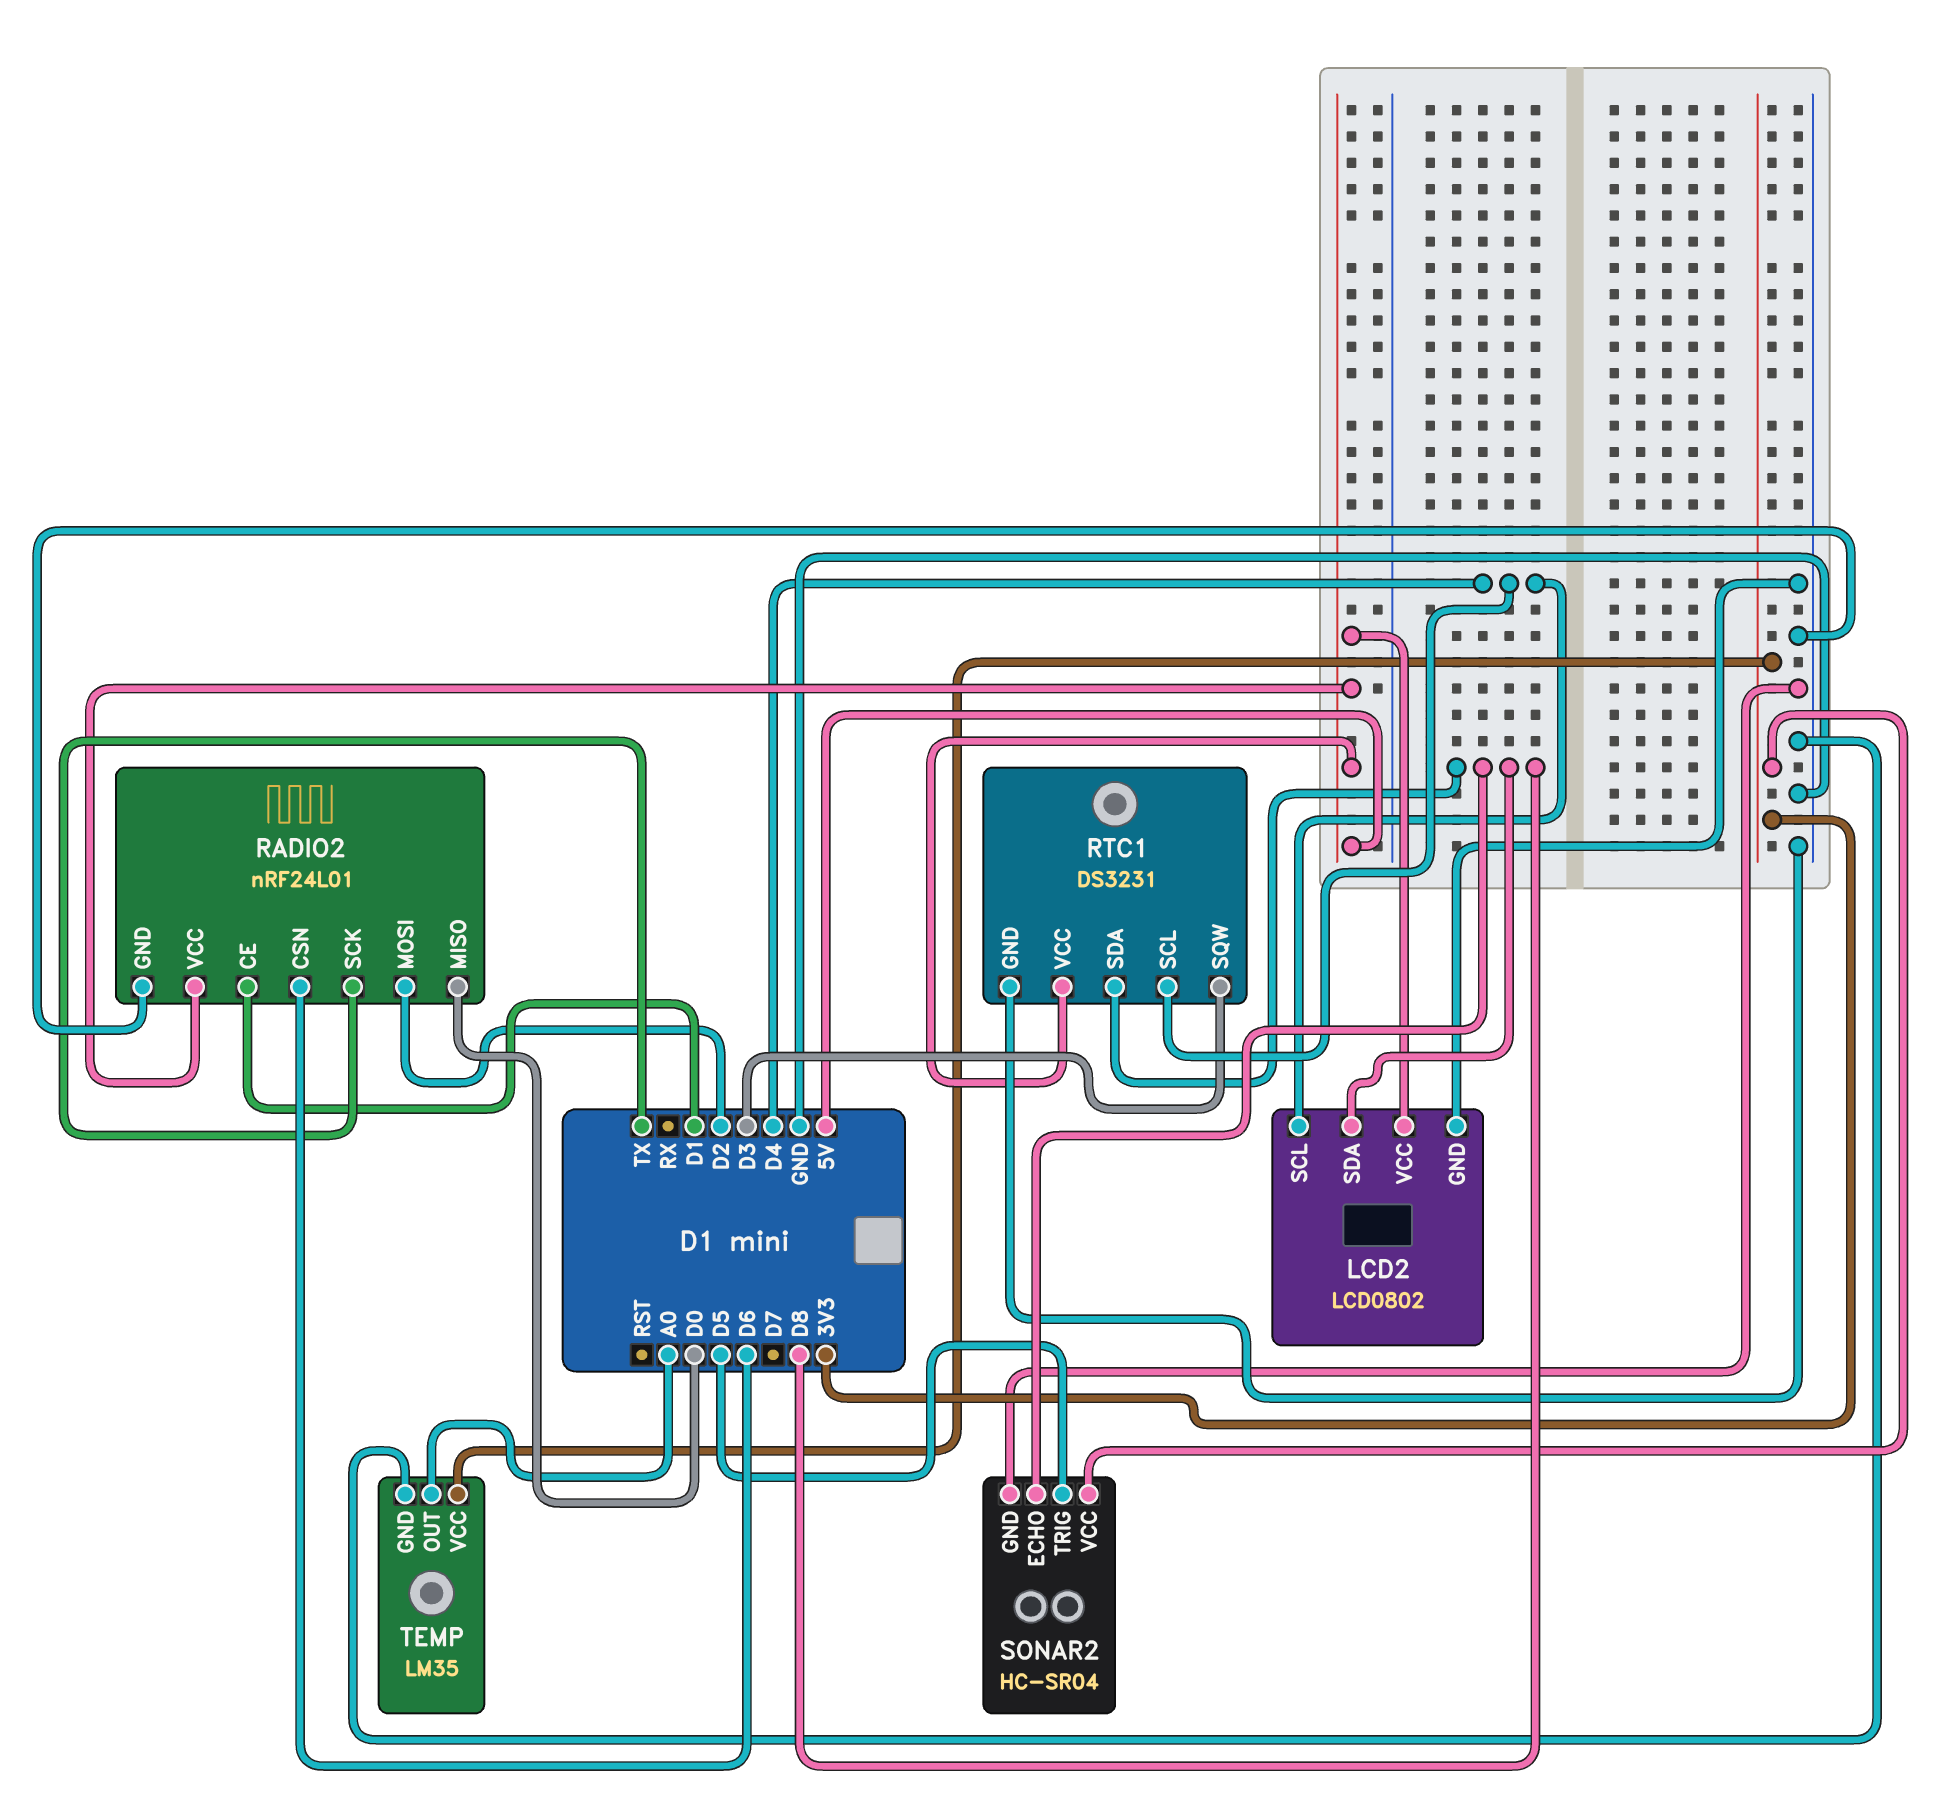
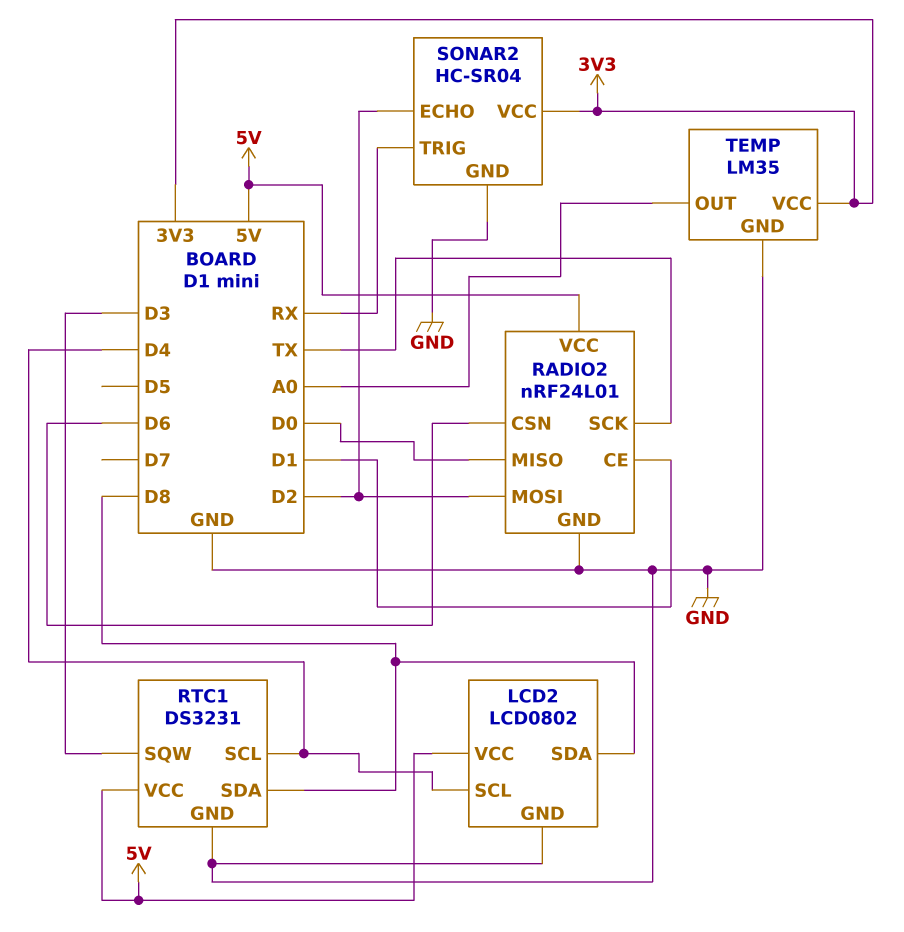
SONAR2 pin ECHO: D8 -> D2
SONAR2 pin TRIG: D5 -> RX

